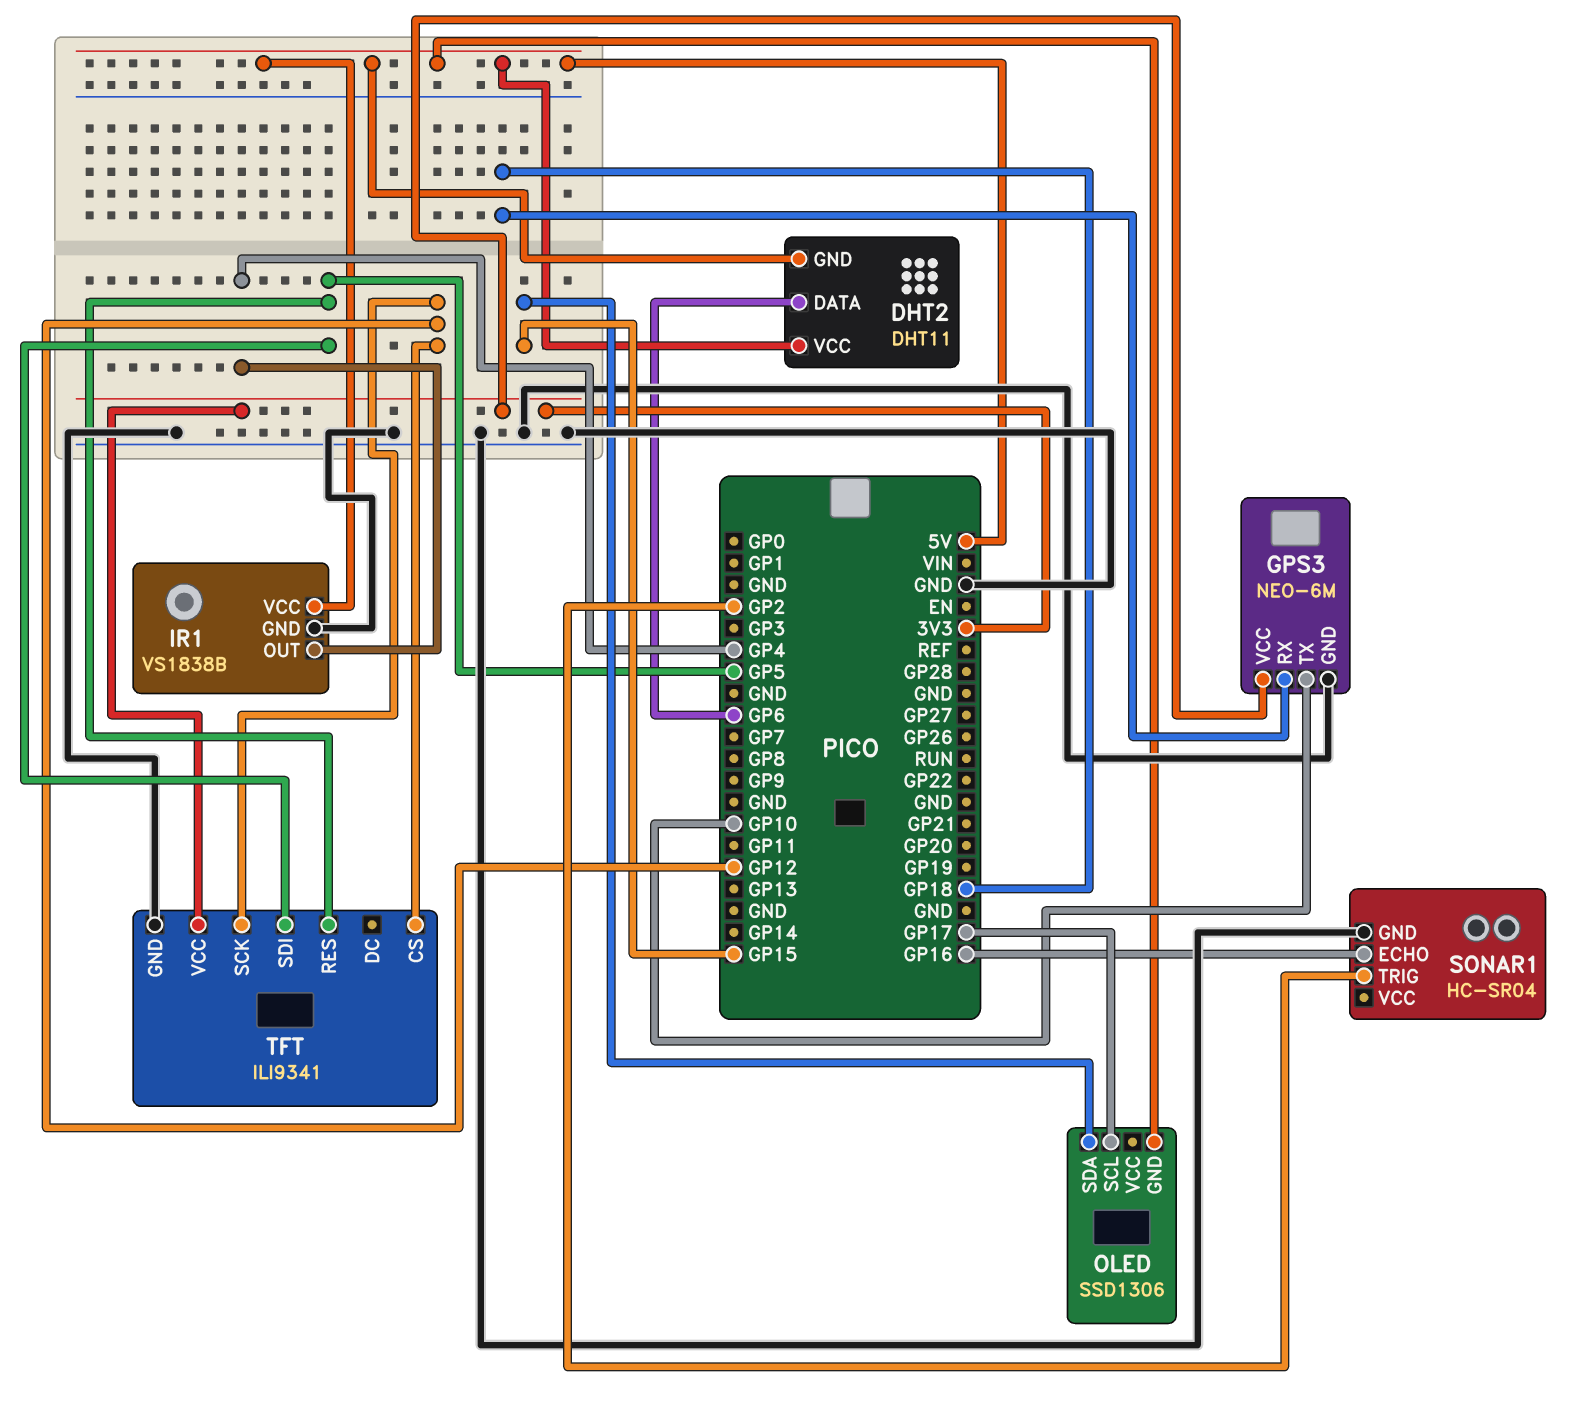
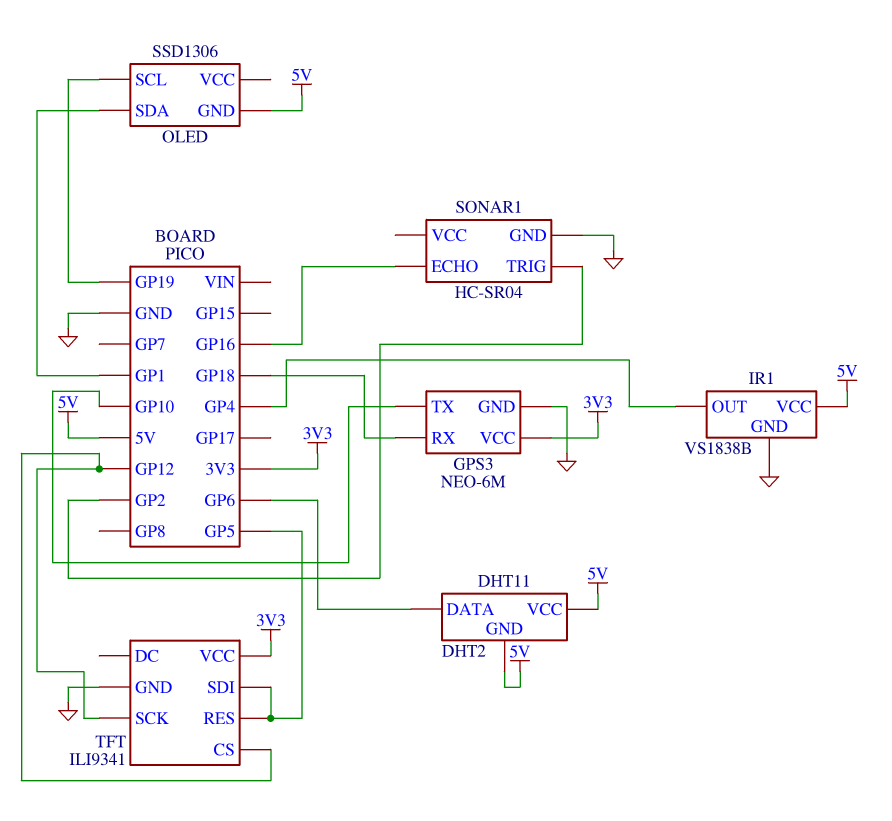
OLED pin SCL: GP17 -> GP19
OLED pin SDA: GP15 -> GP1

